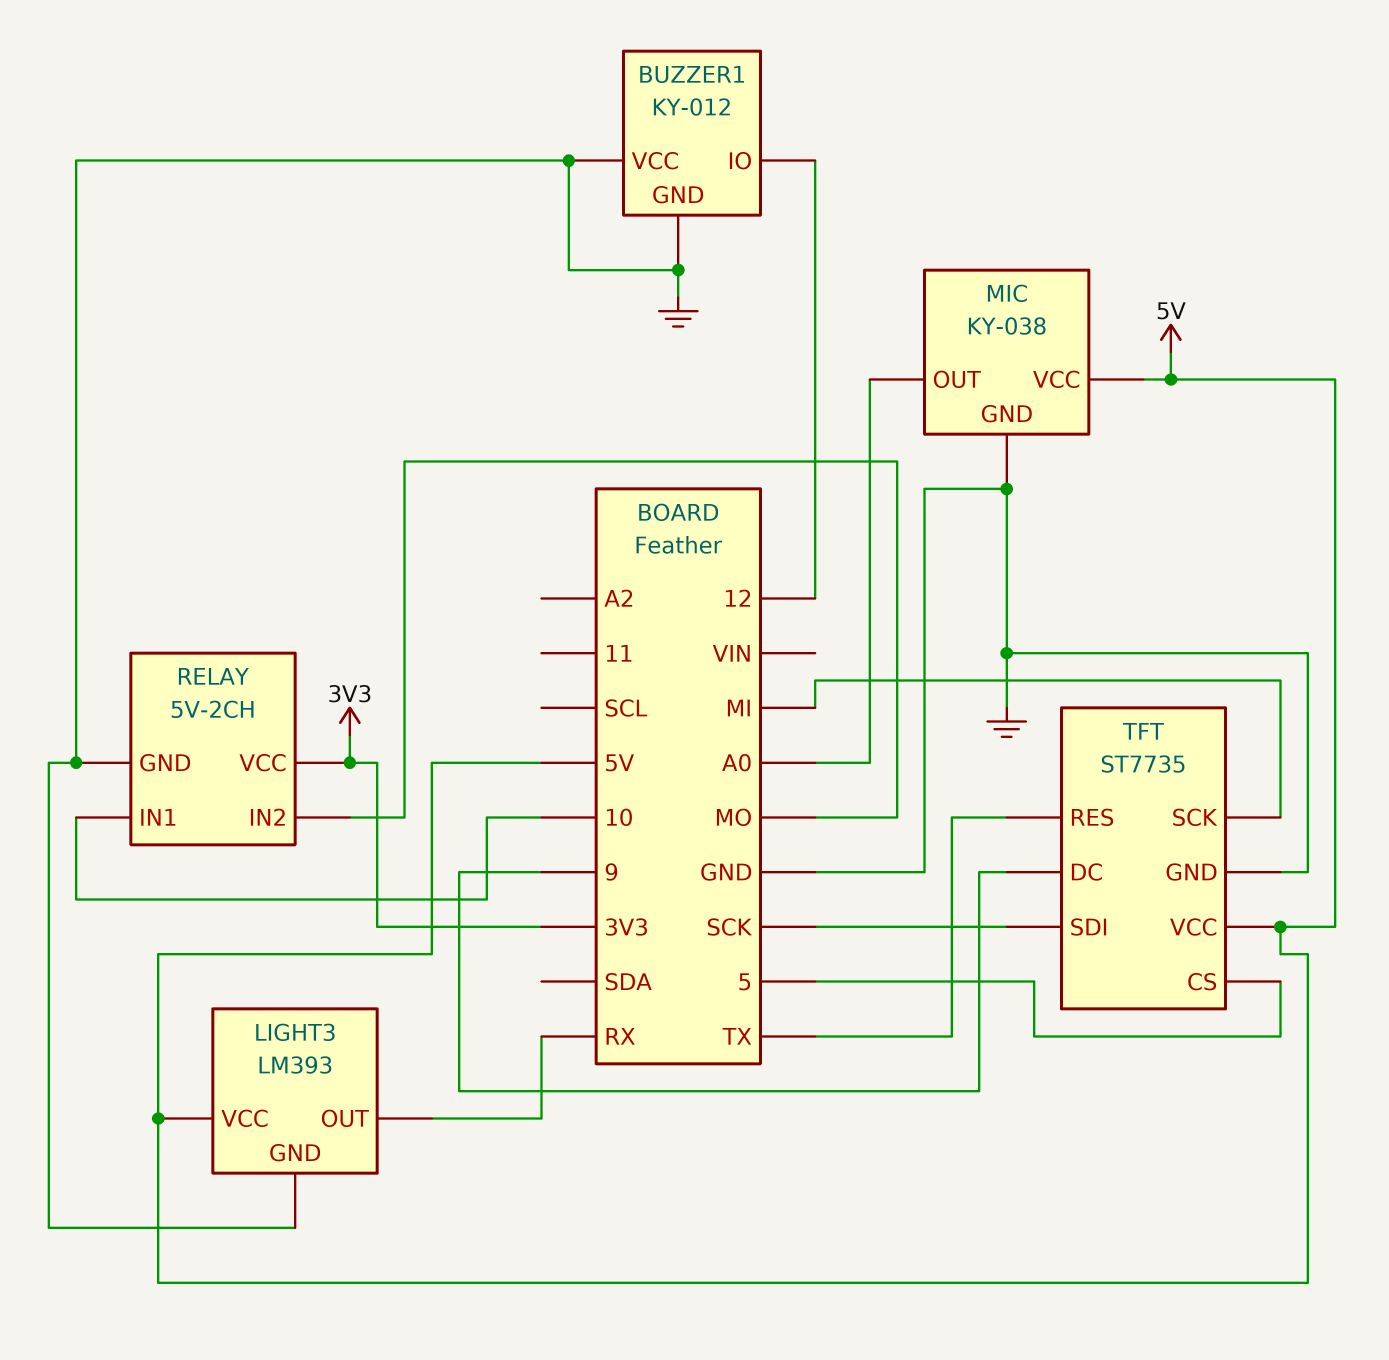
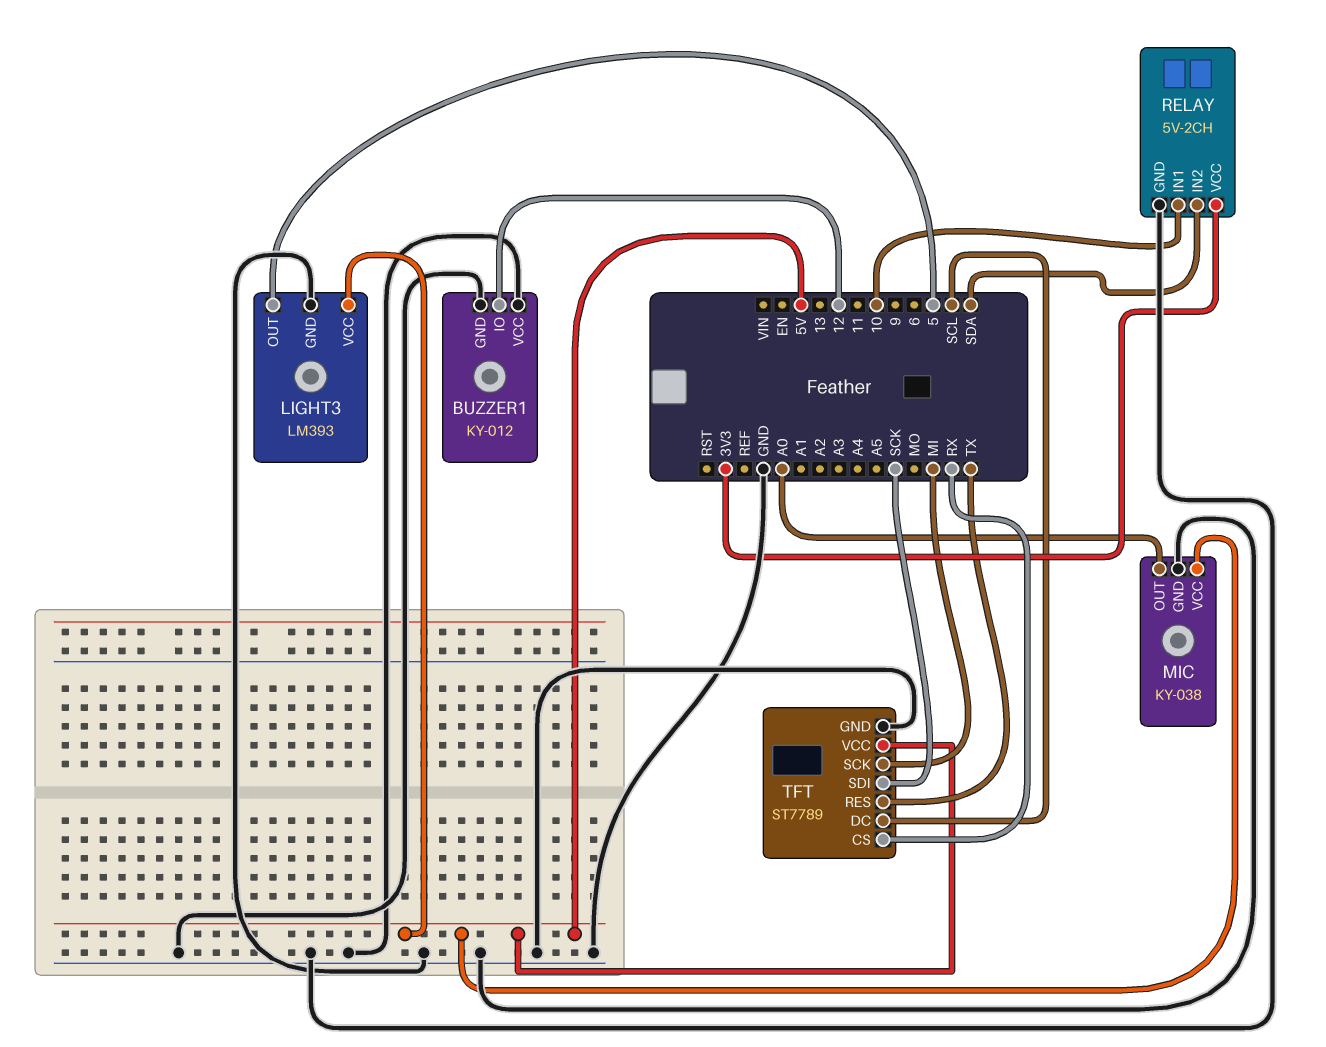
LIGHT3 pin OUT: RX -> 5
RELAY pin IN2: MO -> SDA
TFT: ST7735 -> ST7789
TFT pin CS: 5 -> RX
TFT pin DC: 9 -> SCL

